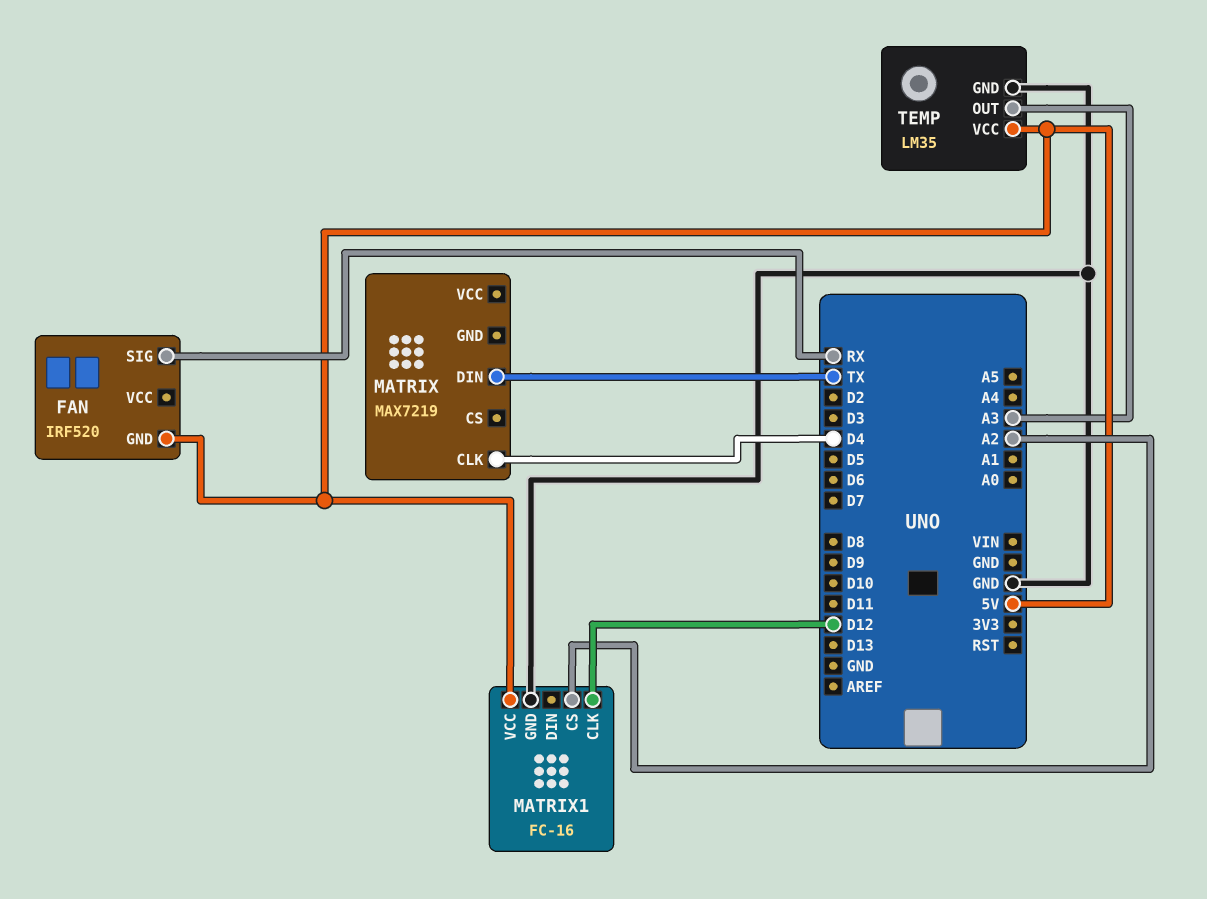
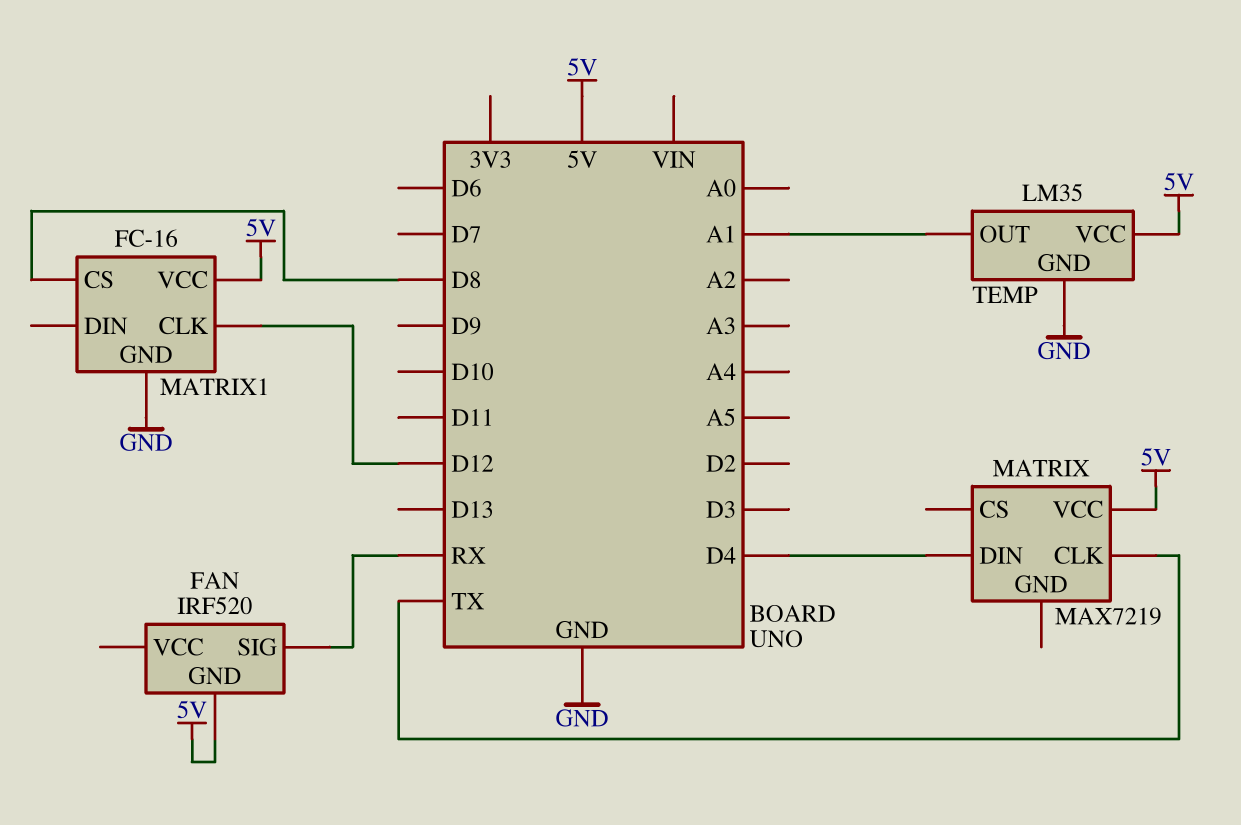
MATRIX pin CLK: D4 -> TX
MATRIX pin DIN: TX -> D4
MATRIX pin VCC: none -> 5V
MATRIX1 pin CS: A2 -> D8
TEMP pin OUT: A3 -> A1

